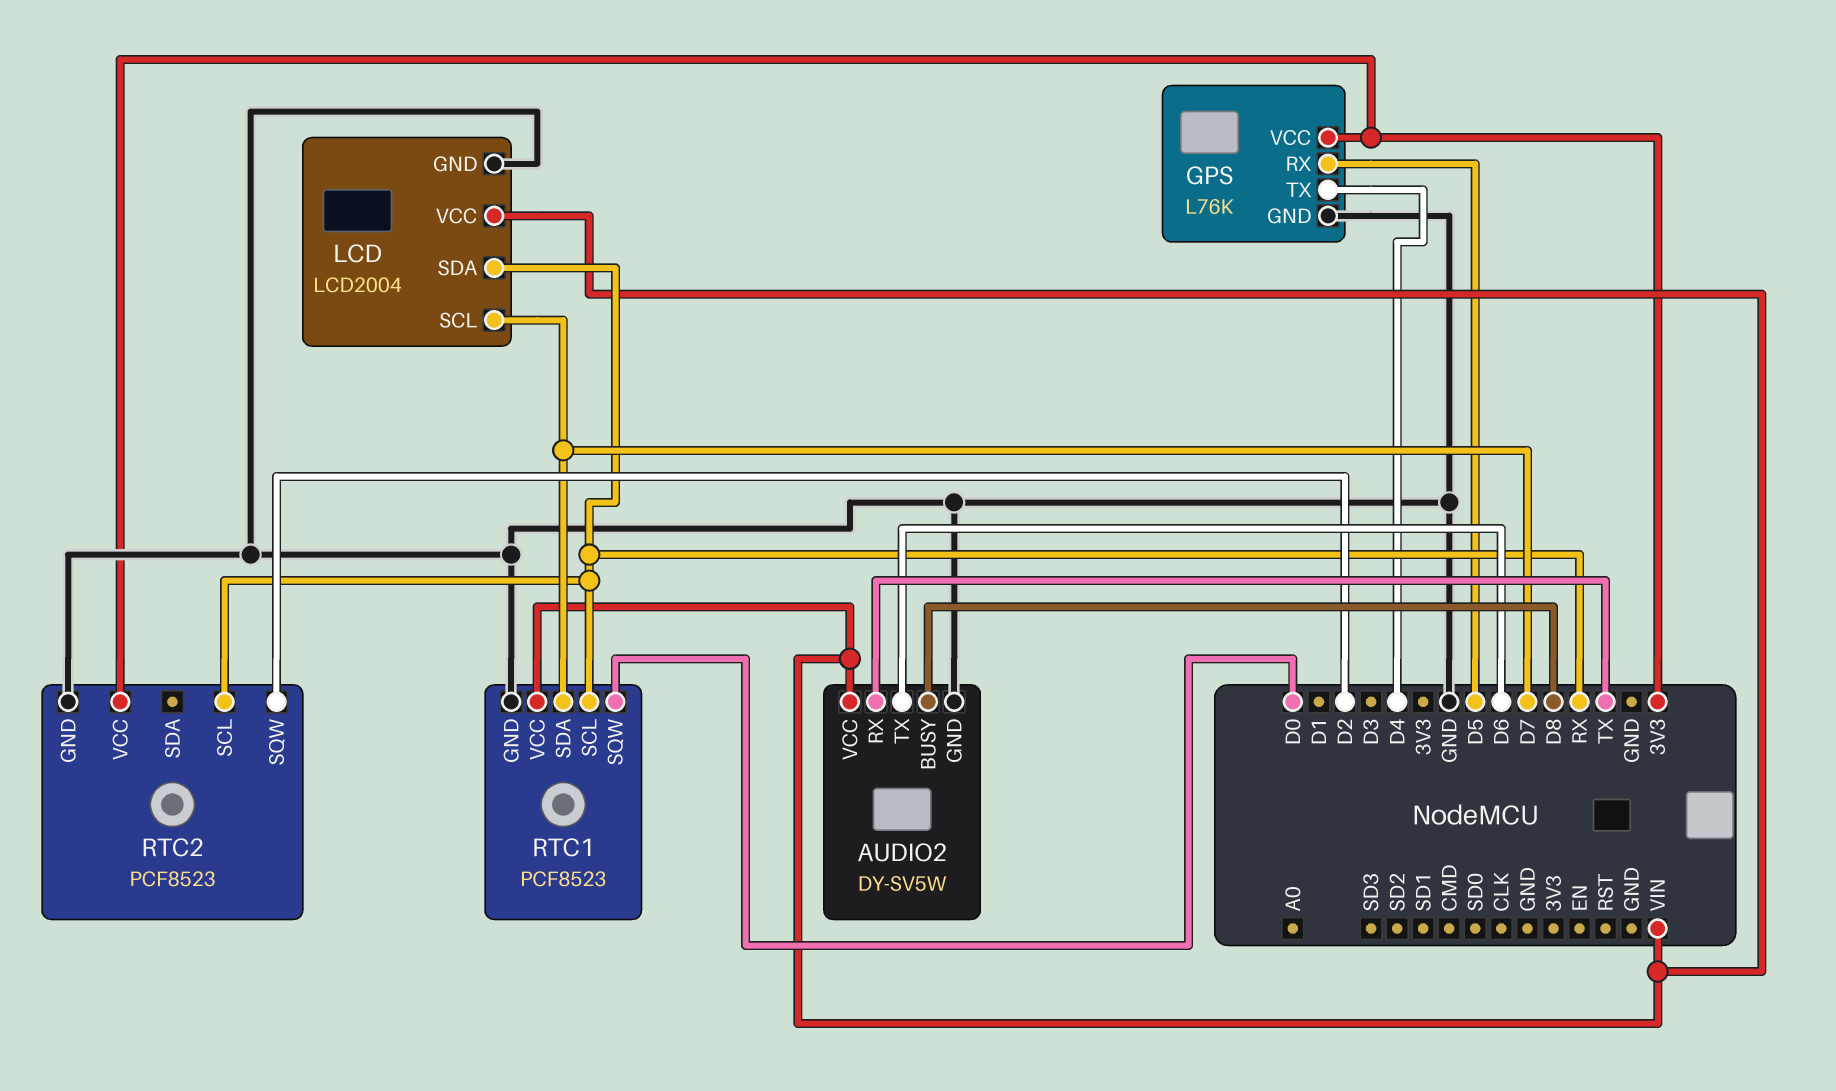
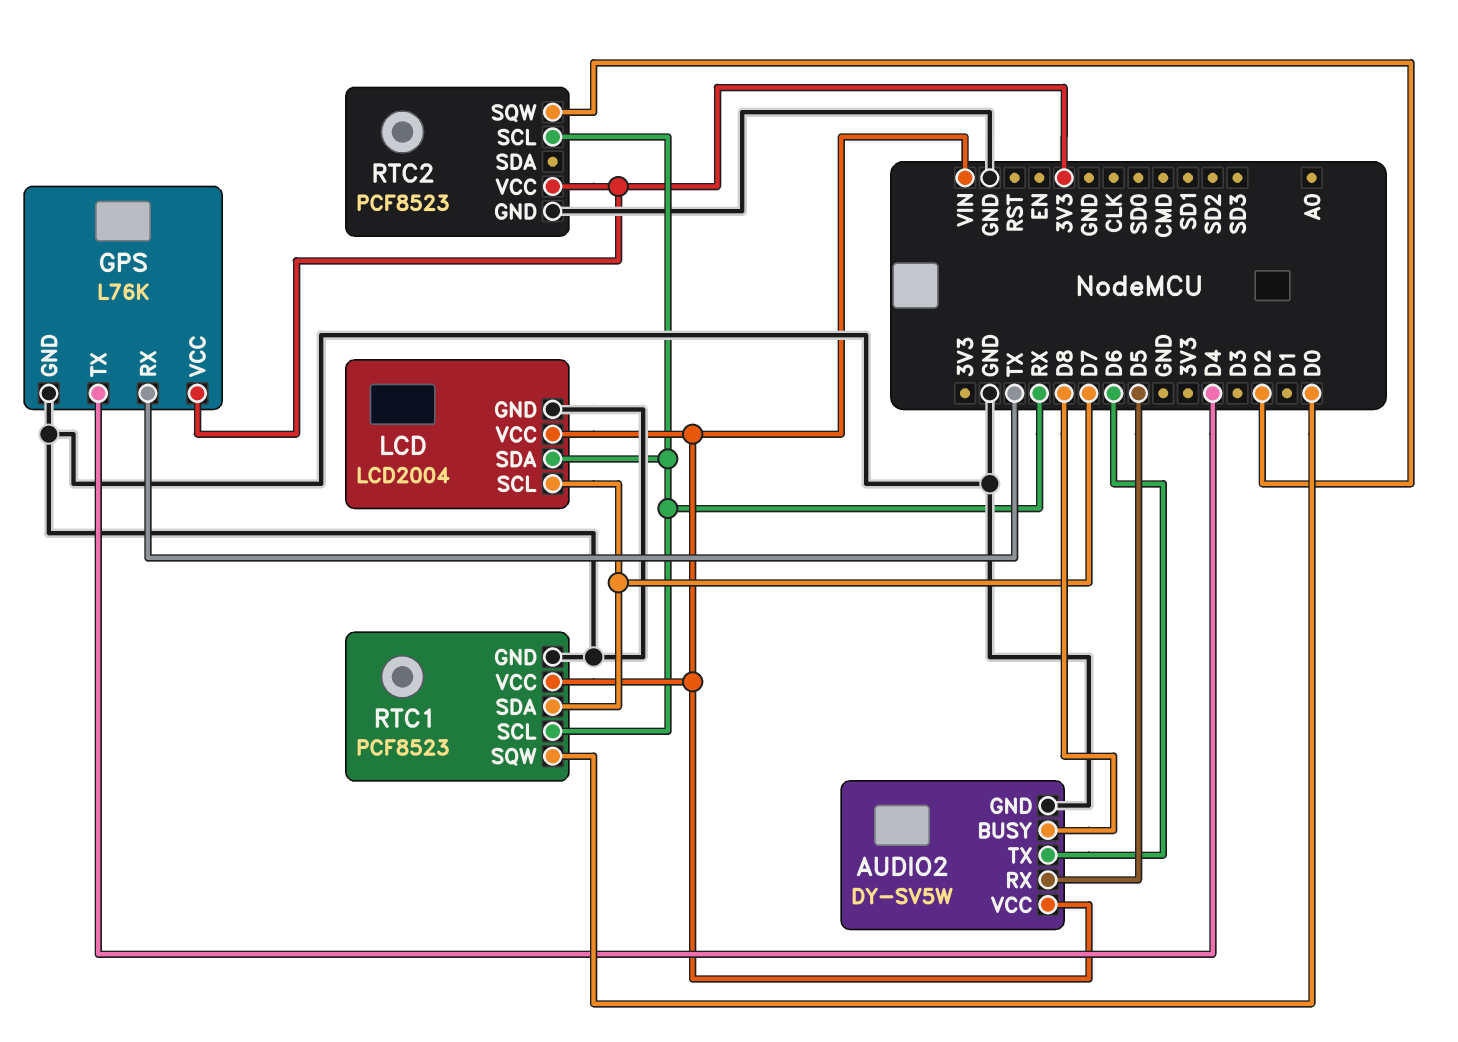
AUDIO2 pin RX: TX -> D5
GPS pin RX: D5 -> TX

